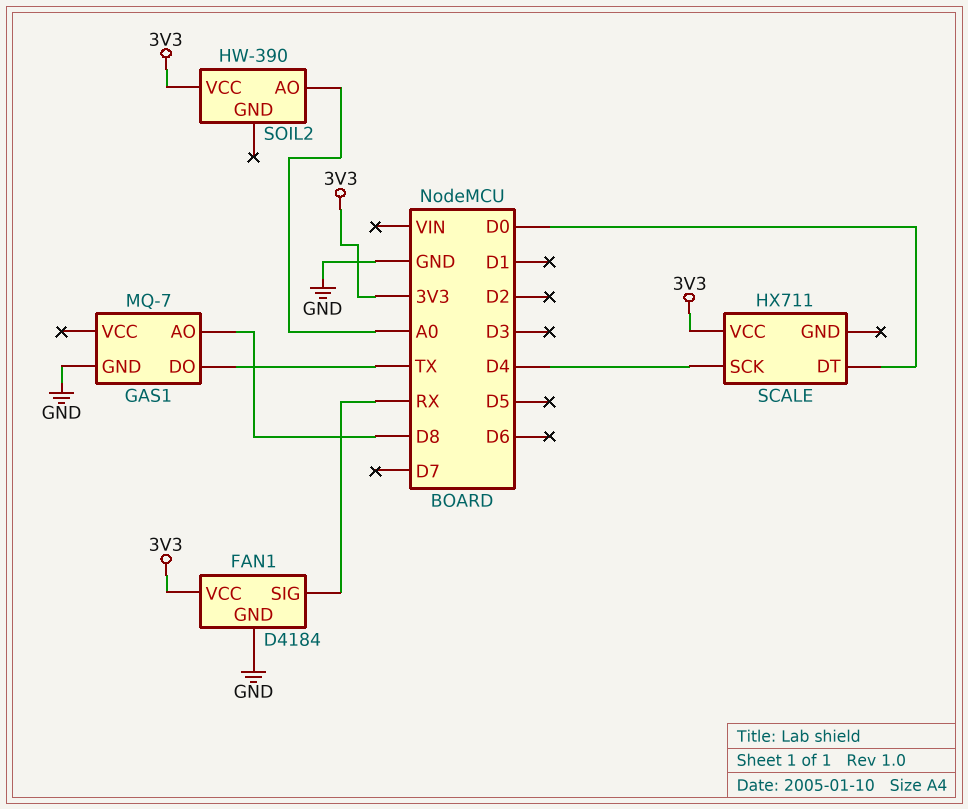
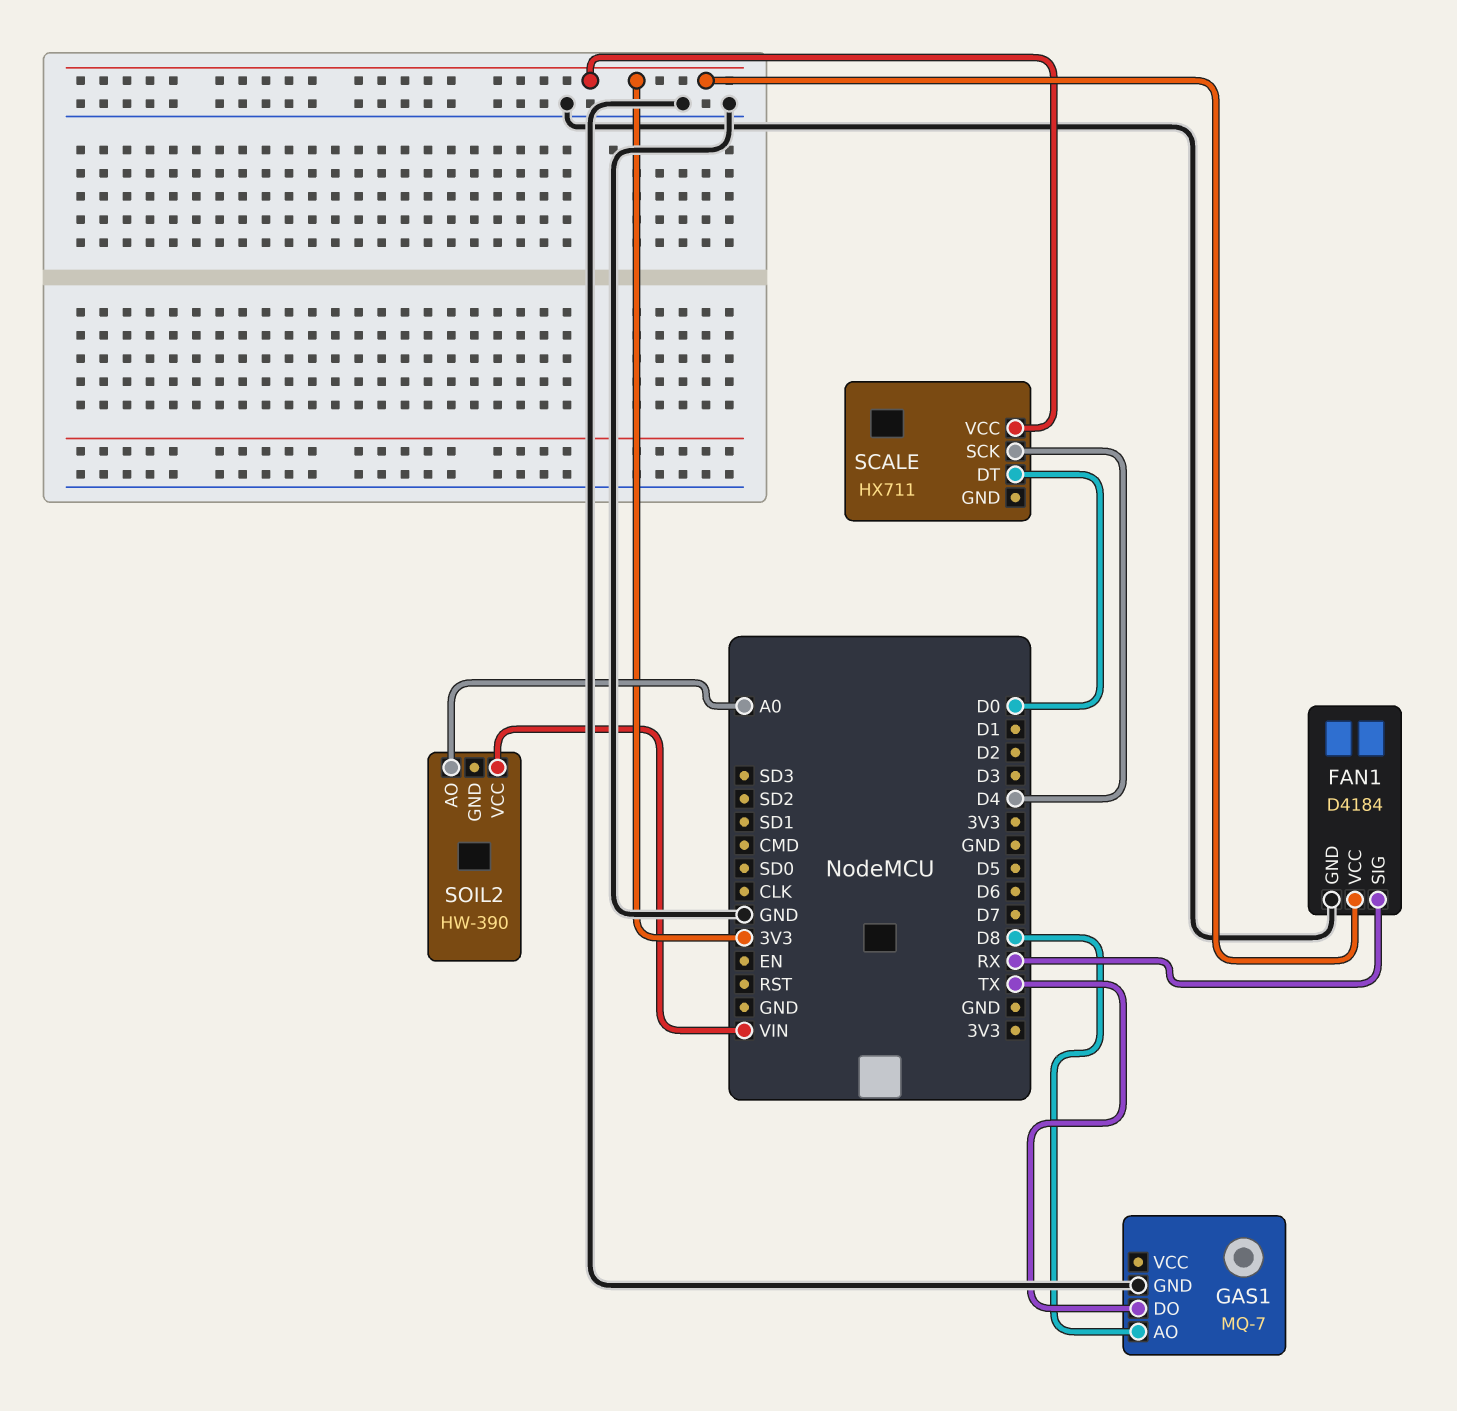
SOIL2 pin VCC: 3V3 -> VIN

